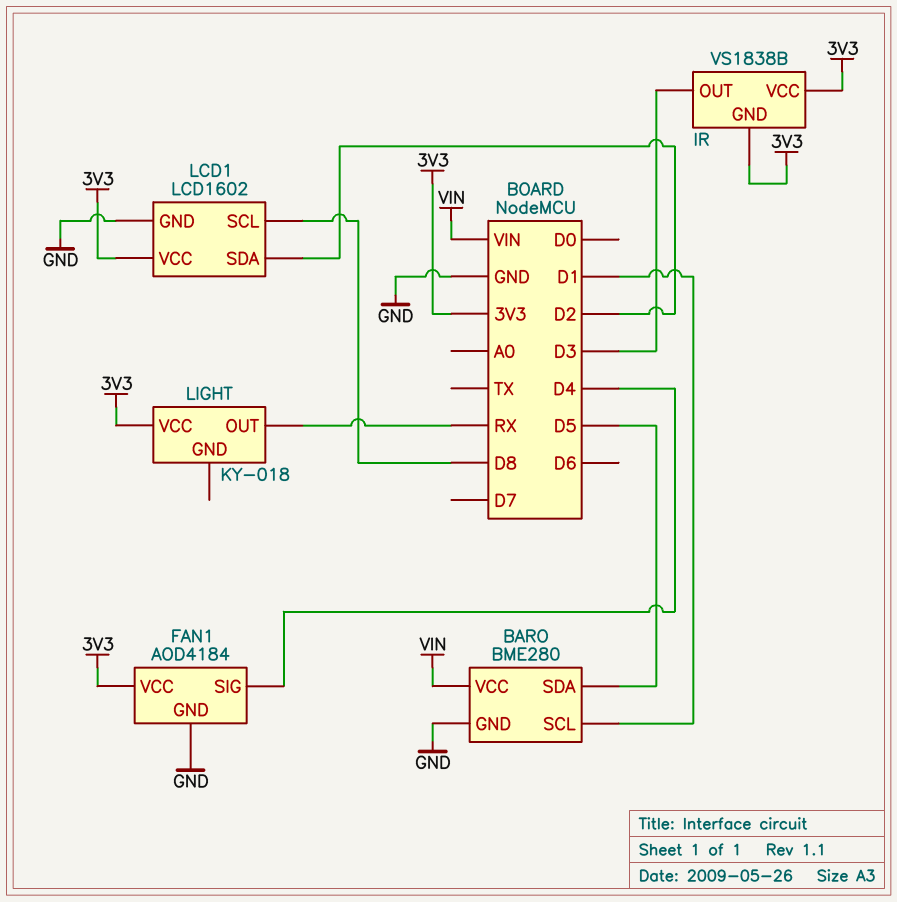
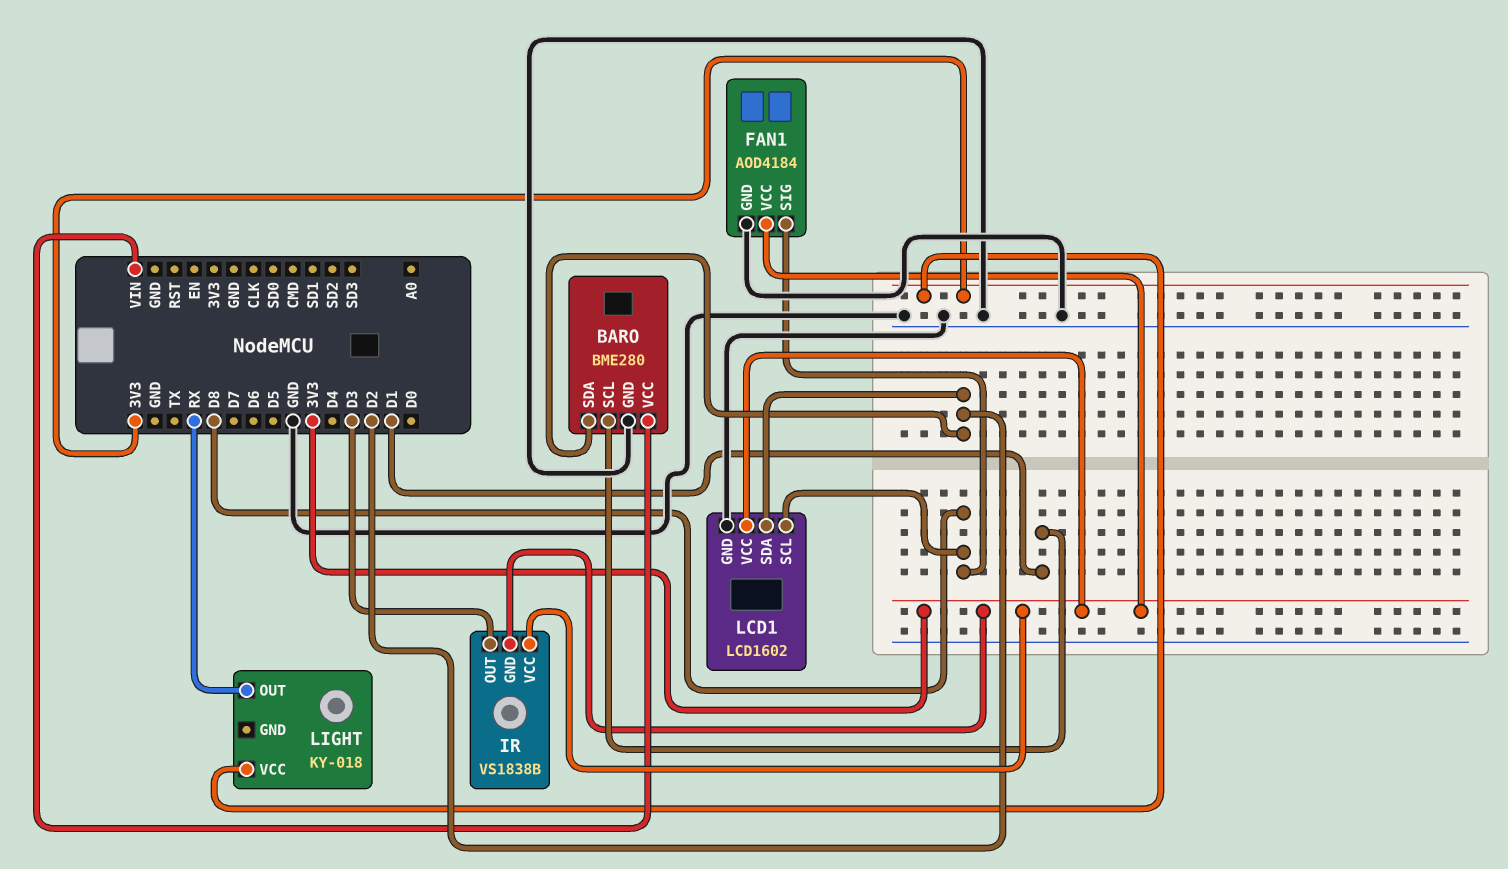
BARO pin SDA: D5 -> D2
FAN1 pin SIG: D4 -> D8

